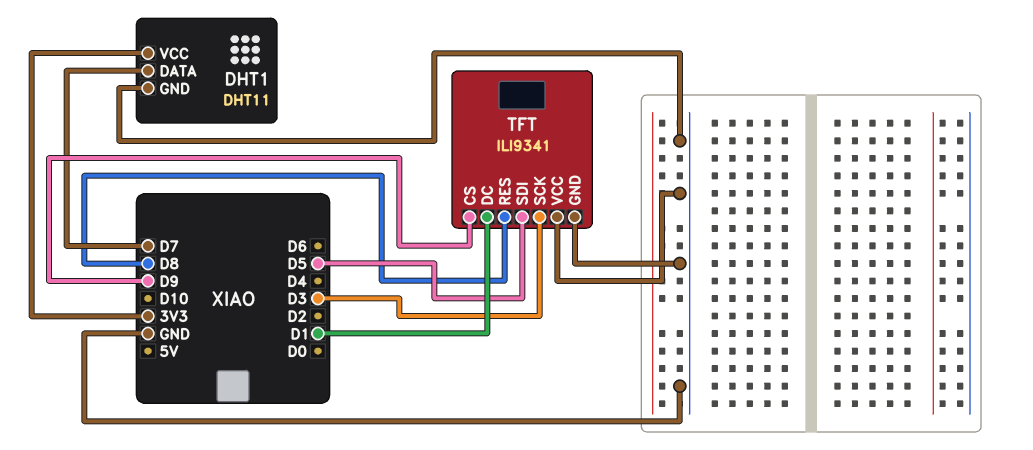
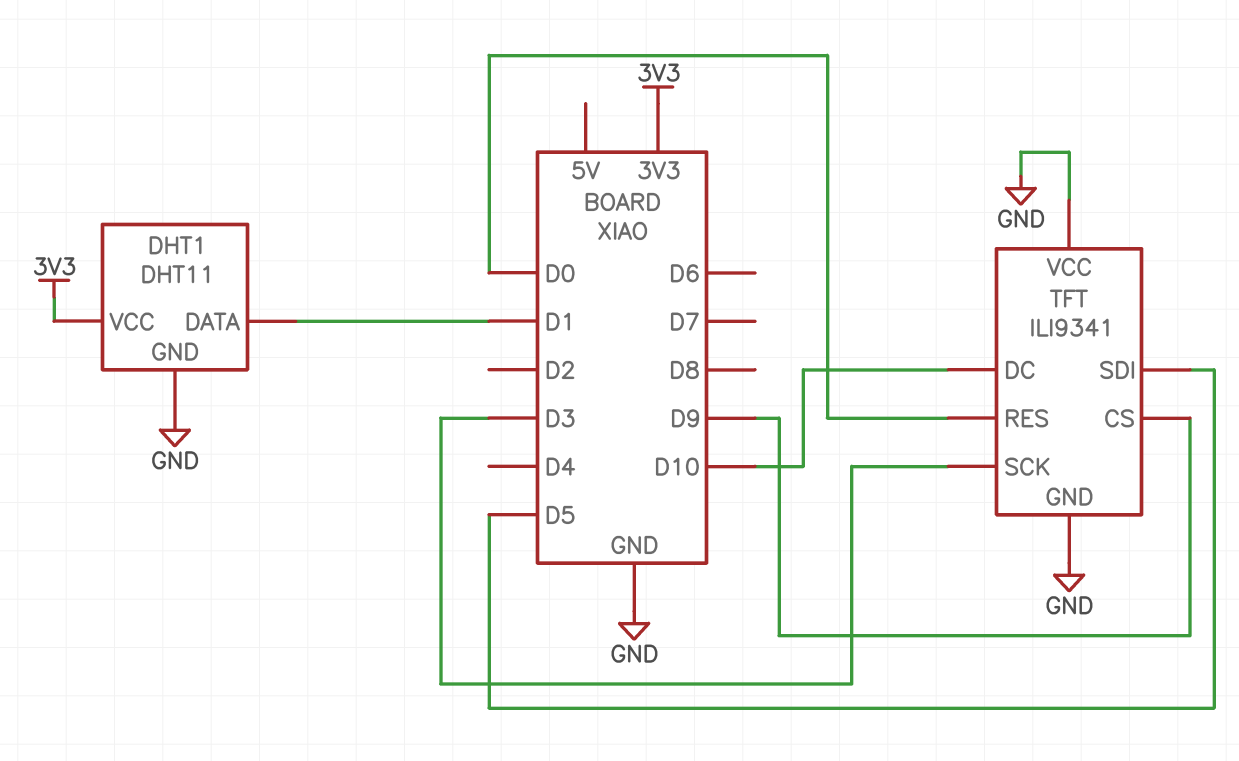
DHT1 pin DATA: D7 -> D1
TFT pin DC: D1 -> D10
TFT pin RES: D8 -> D0

